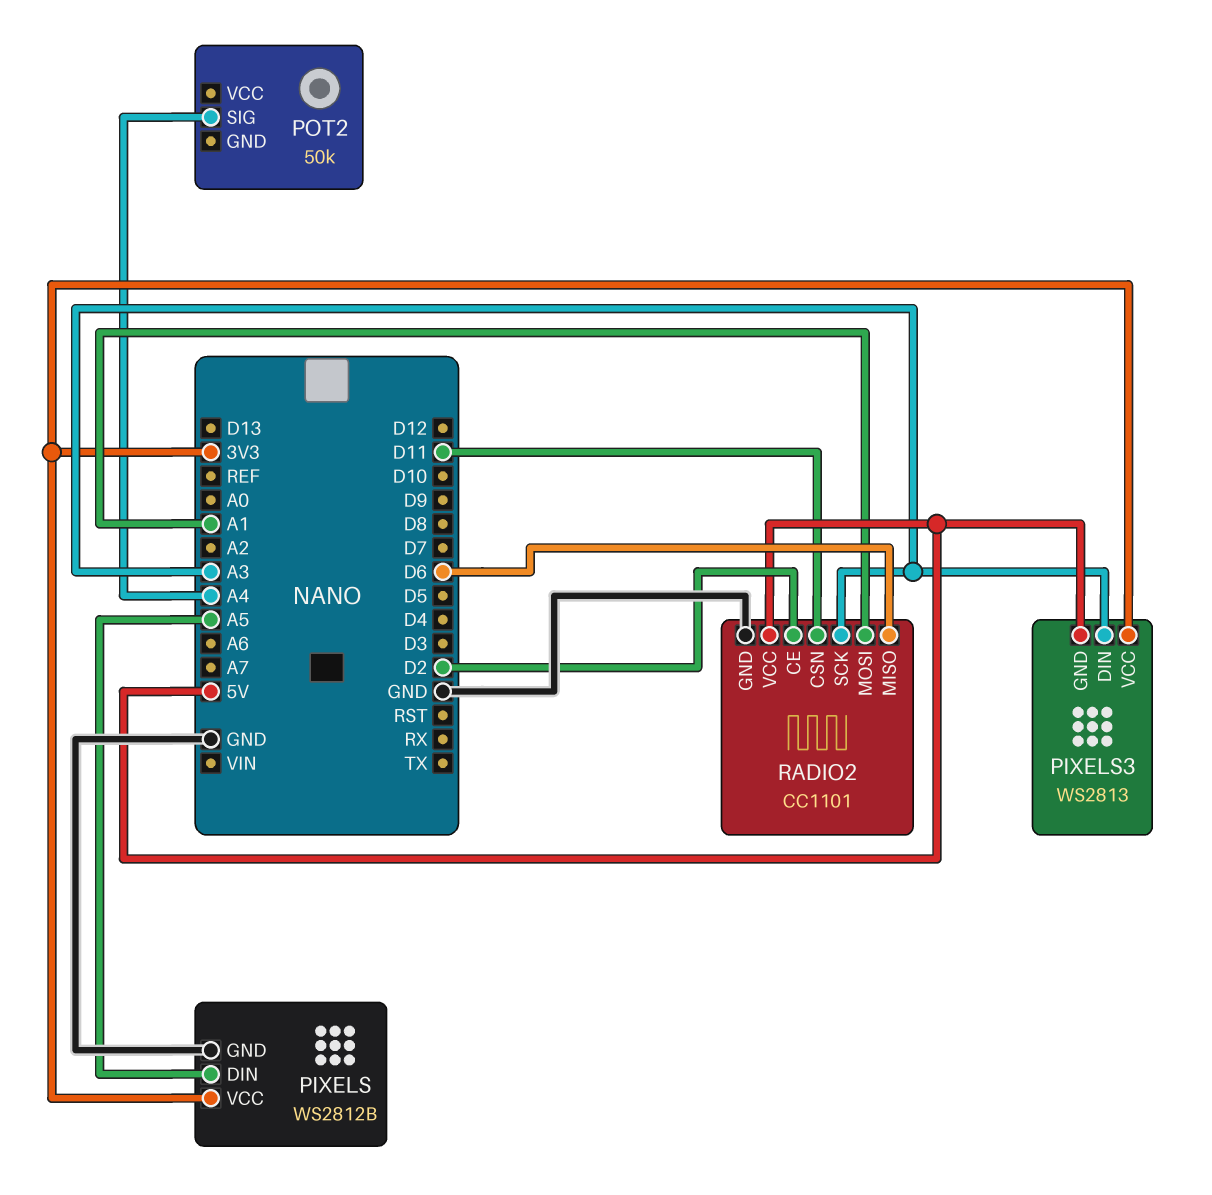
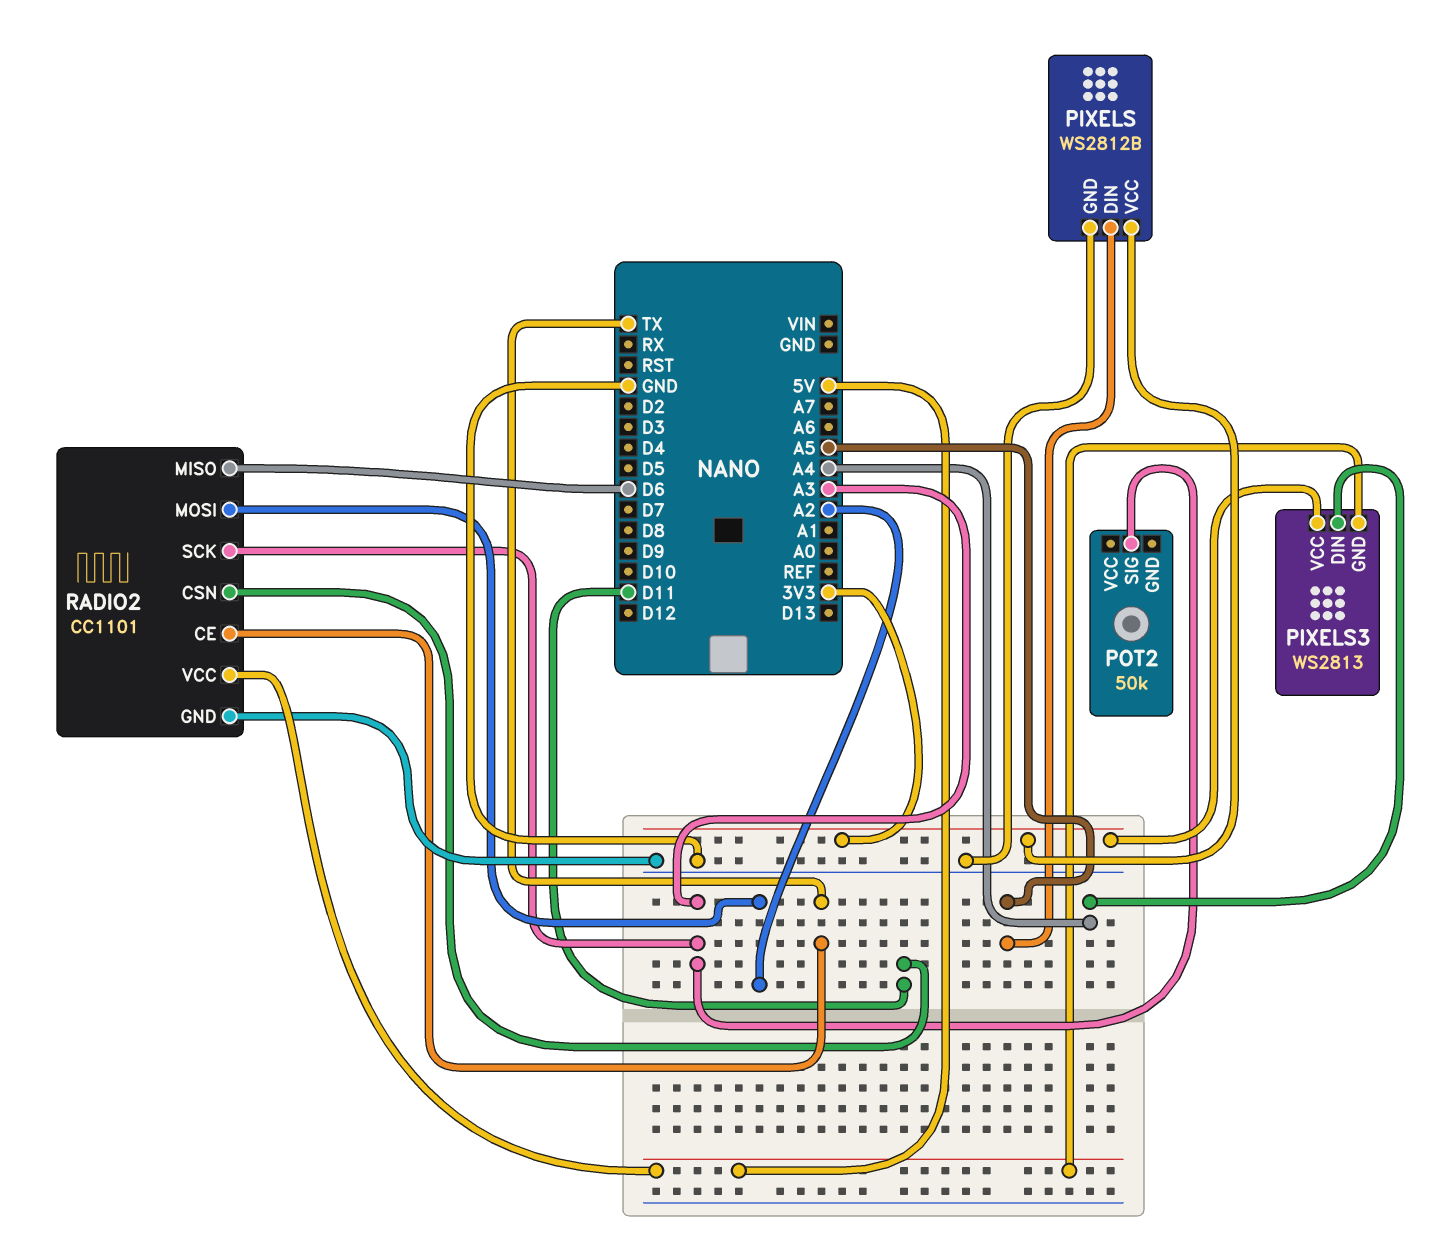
PIXELS3 pin DIN: A3 -> A4
POT2 pin SIG: A4 -> A3
RADIO2 pin CE: D2 -> TX
RADIO2 pin MOSI: A1 -> A2

